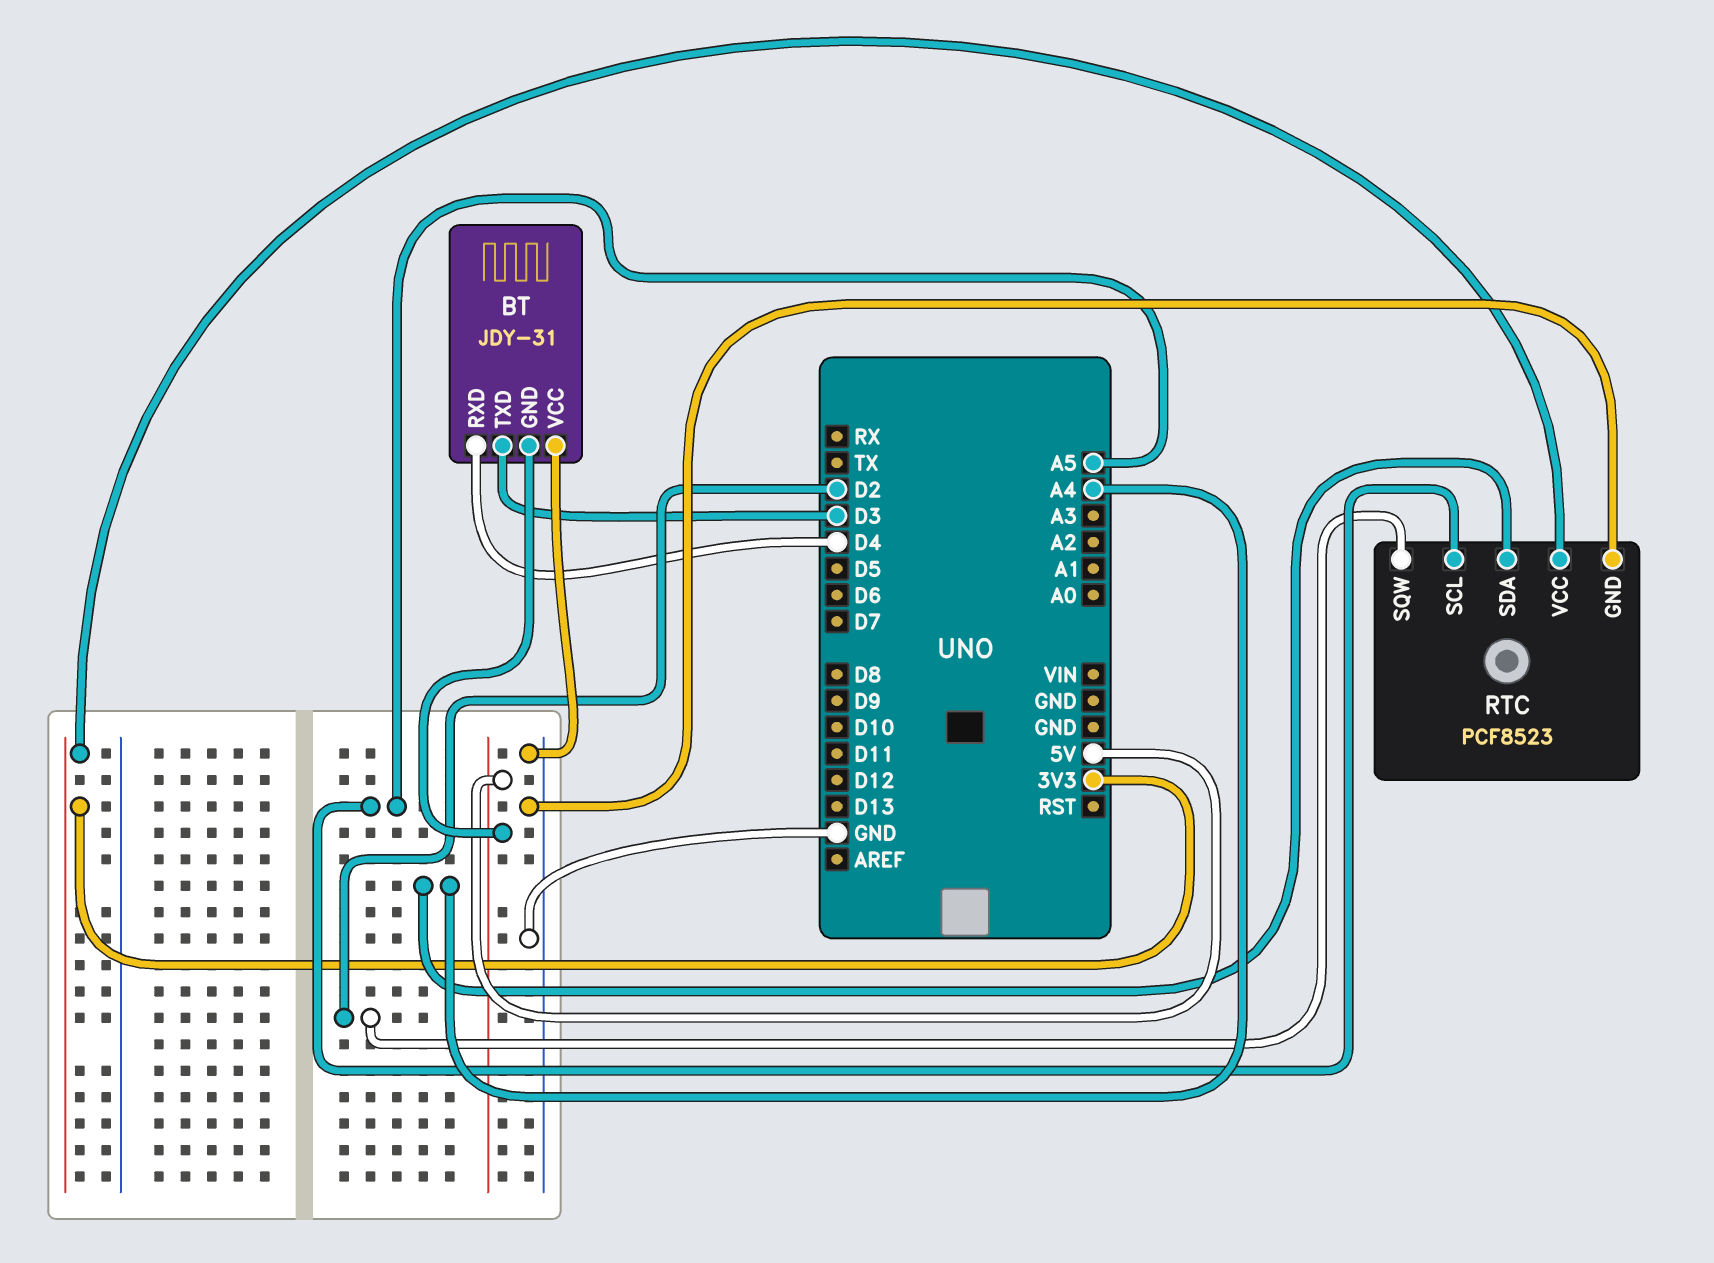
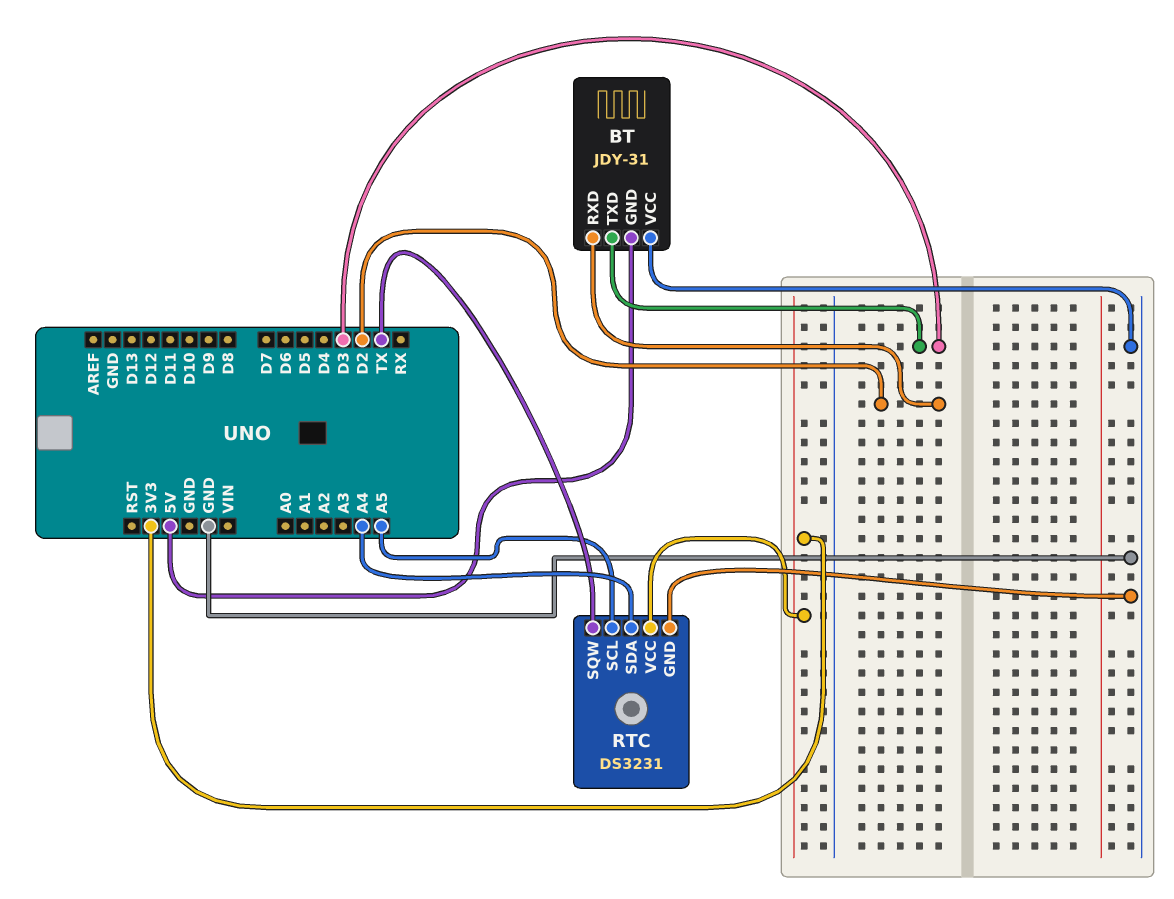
BT pin RXD: D4 -> D2
RTC: PCF8523 -> DS3231
RTC pin SQW: D2 -> TX

